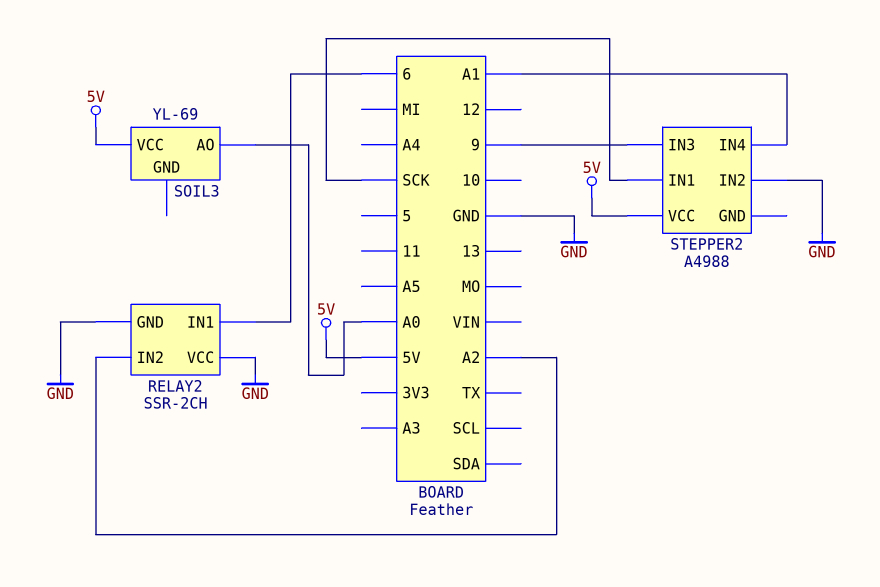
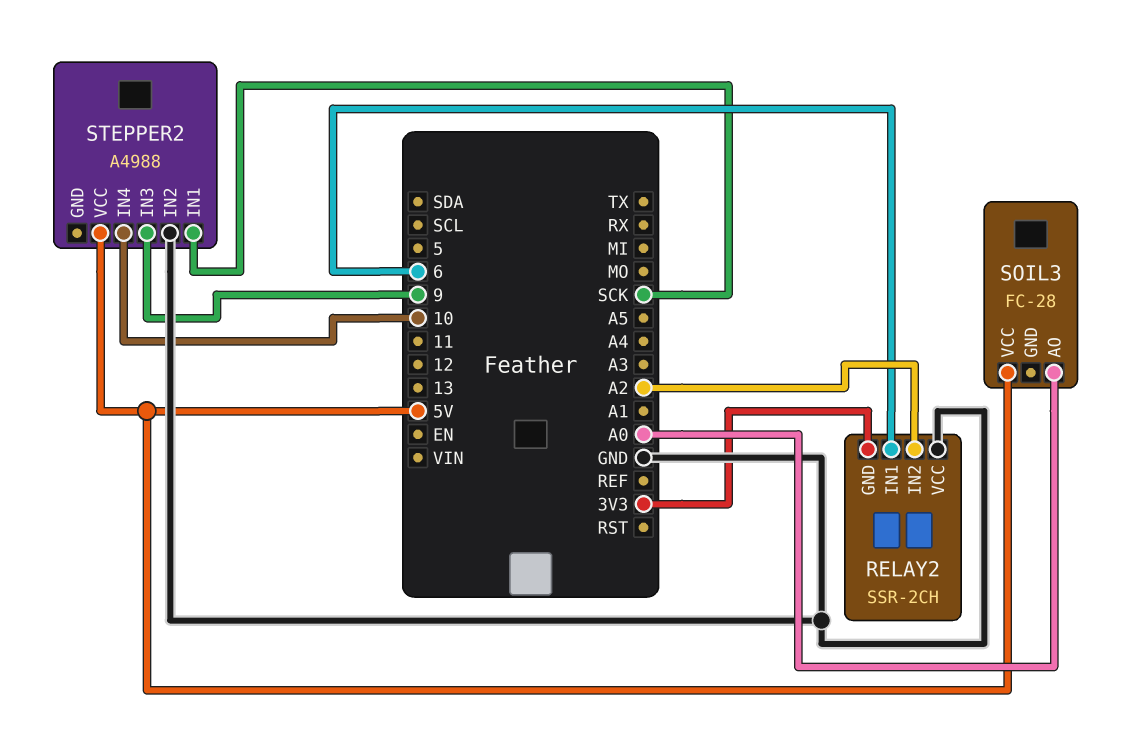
RELAY2 pin GND: GND -> 3V3
SOIL3: YL-69 -> FC-28
STEPPER2 pin IN4: A1 -> 10

